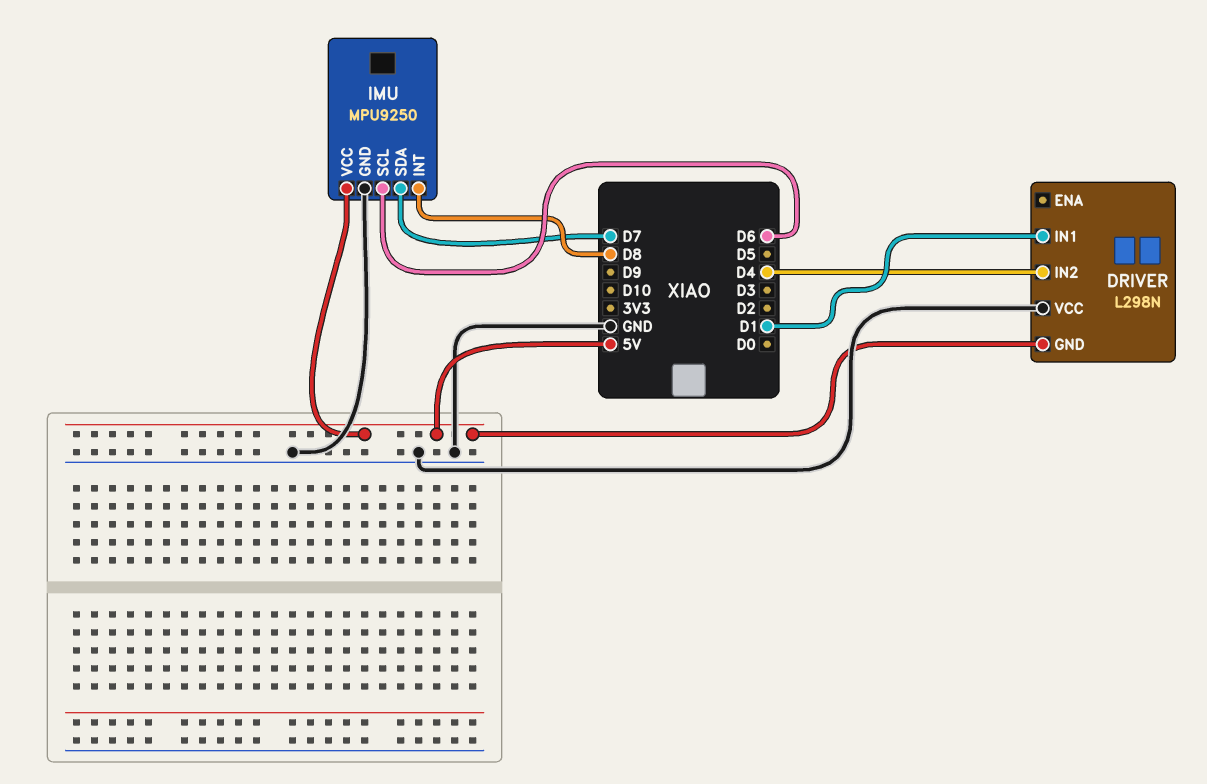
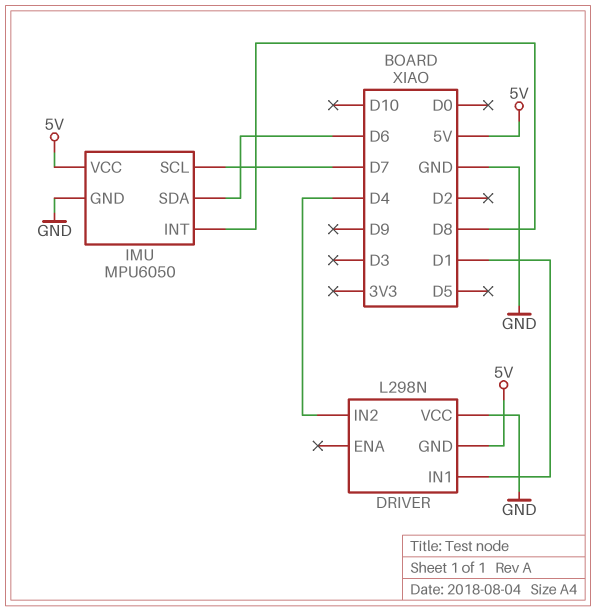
IMU: MPU9250 -> MPU6050
IMU pin SCL: D6 -> D7
IMU pin SDA: D7 -> D6

